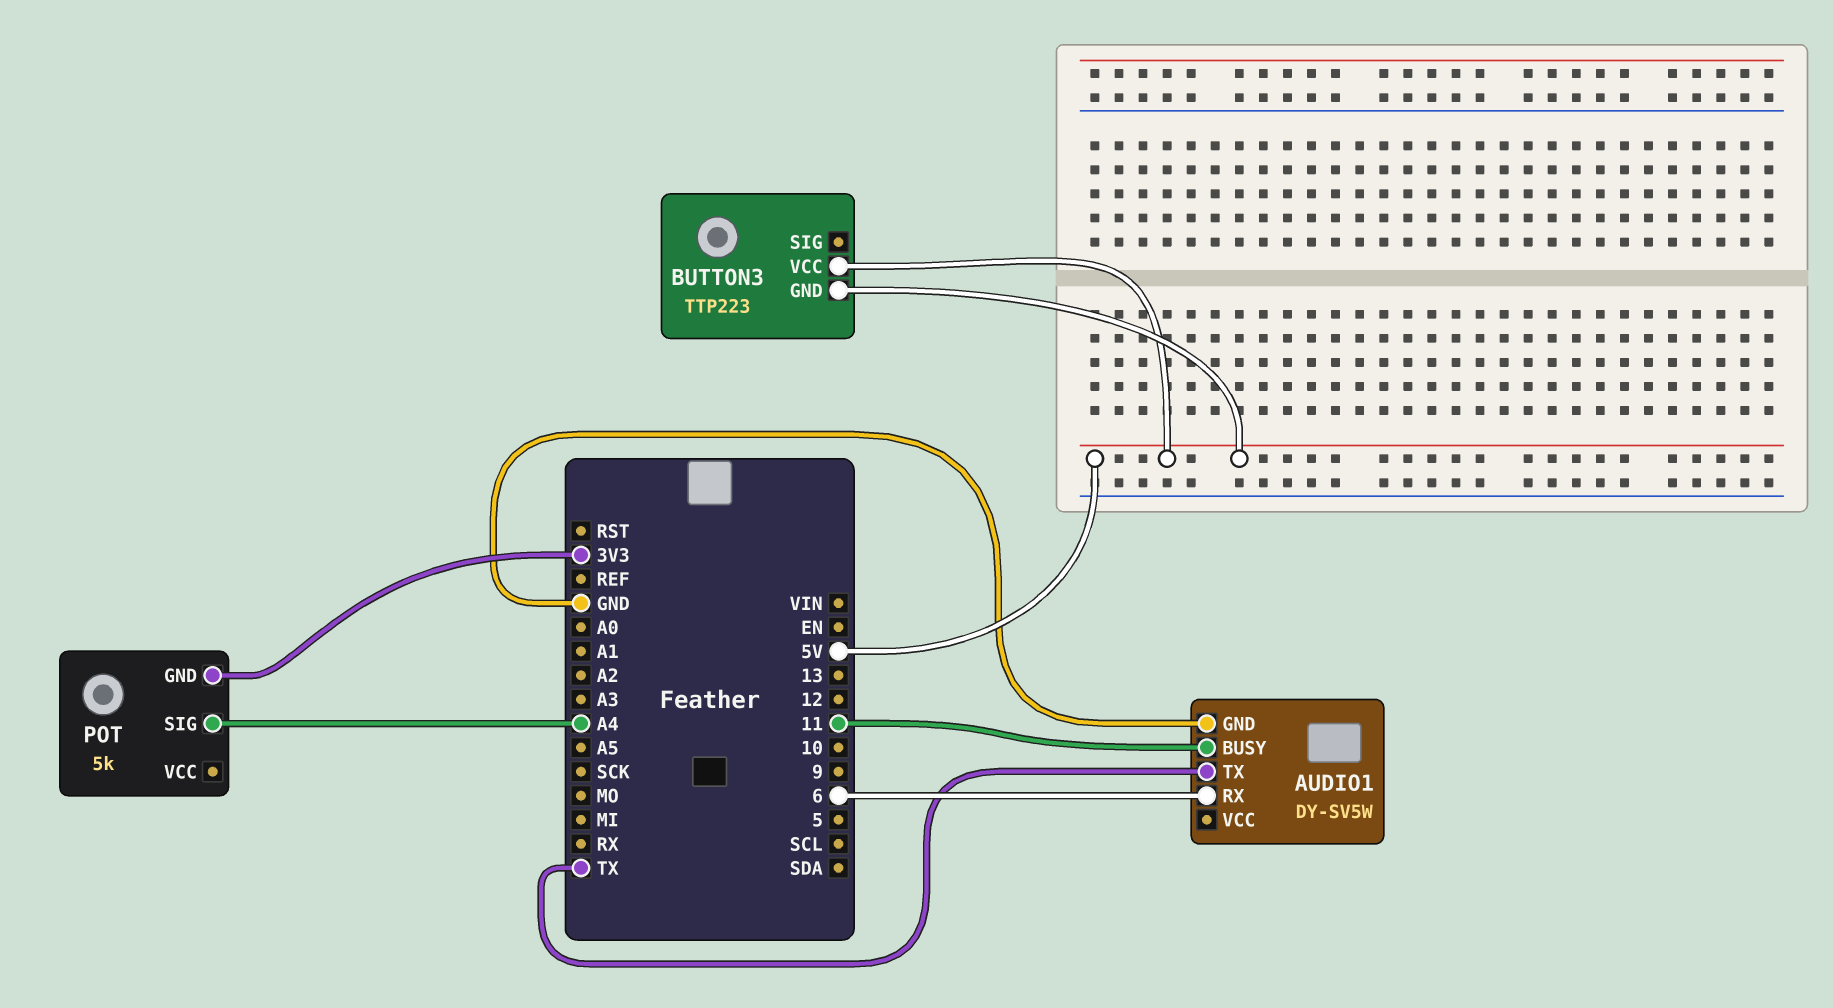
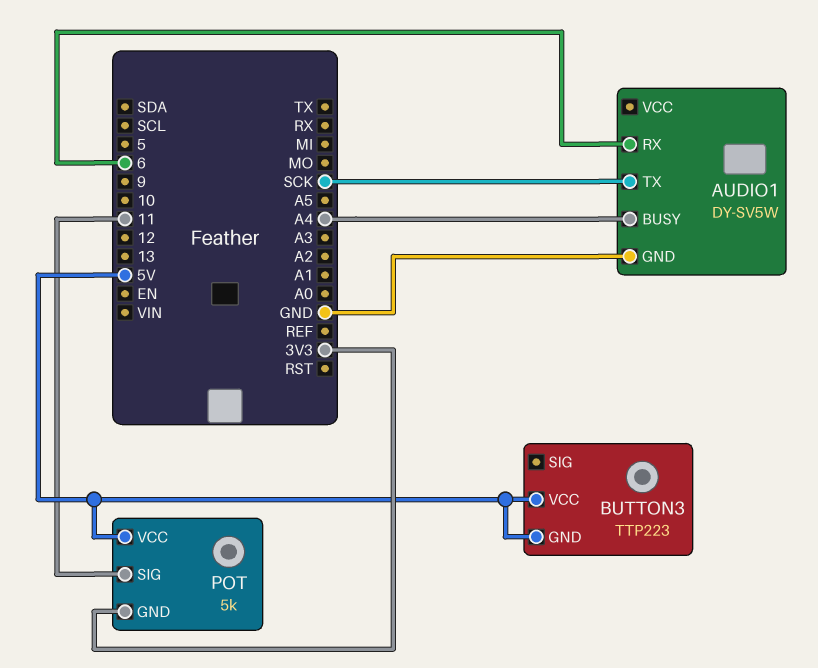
AUDIO1 pin BUSY: 11 -> A4
AUDIO1 pin TX: TX -> SCK
POT pin SIG: A4 -> 11
POT pin VCC: none -> 5V

